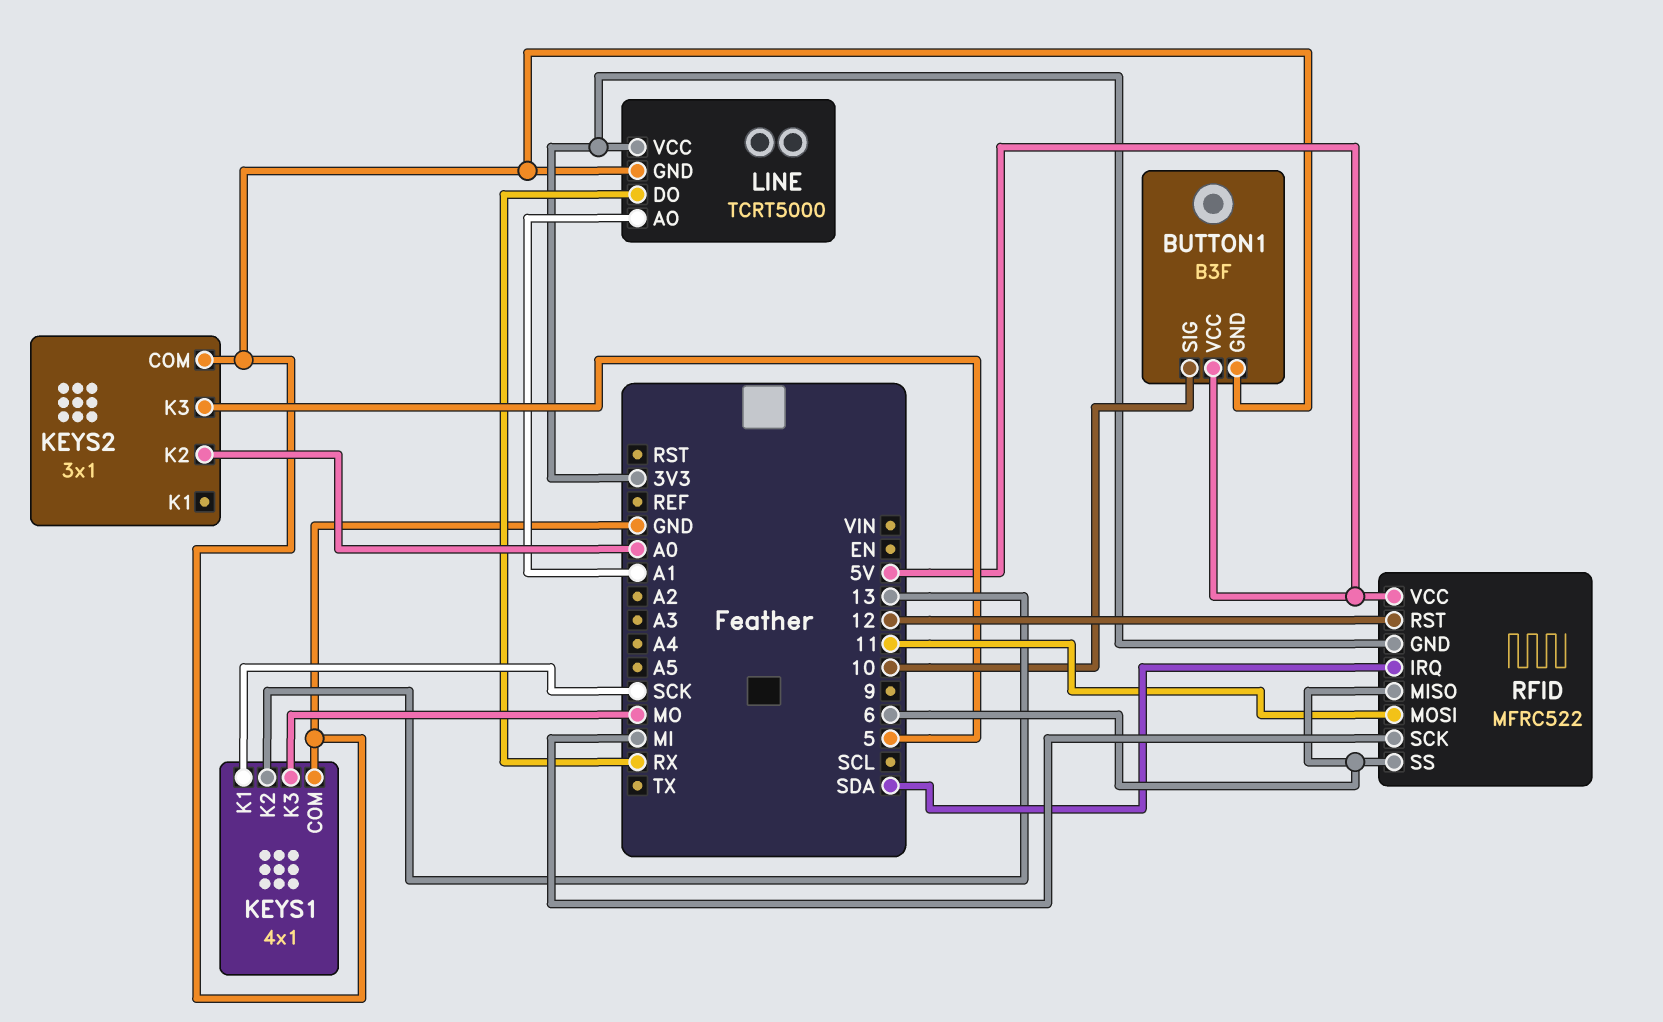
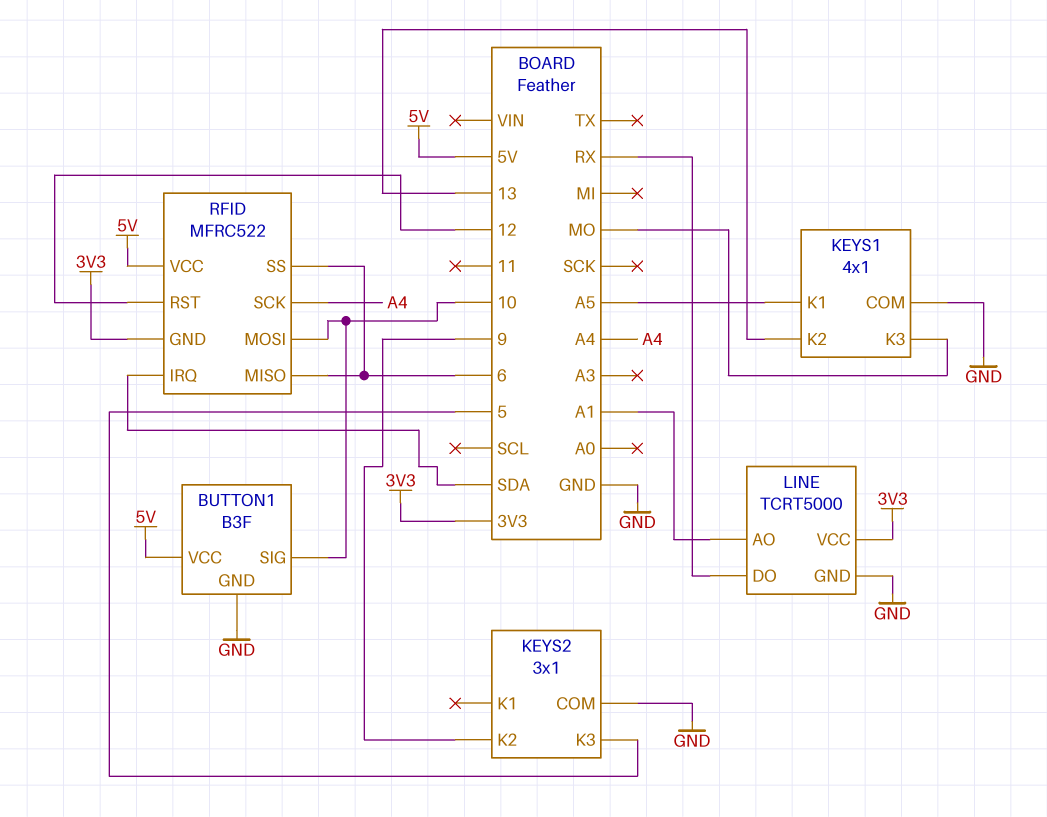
KEYS1 pin K1: SCK -> A5
KEYS2 pin K2: A0 -> 9
RFID pin MOSI: 11 -> 10
RFID pin SCK: MI -> A4

